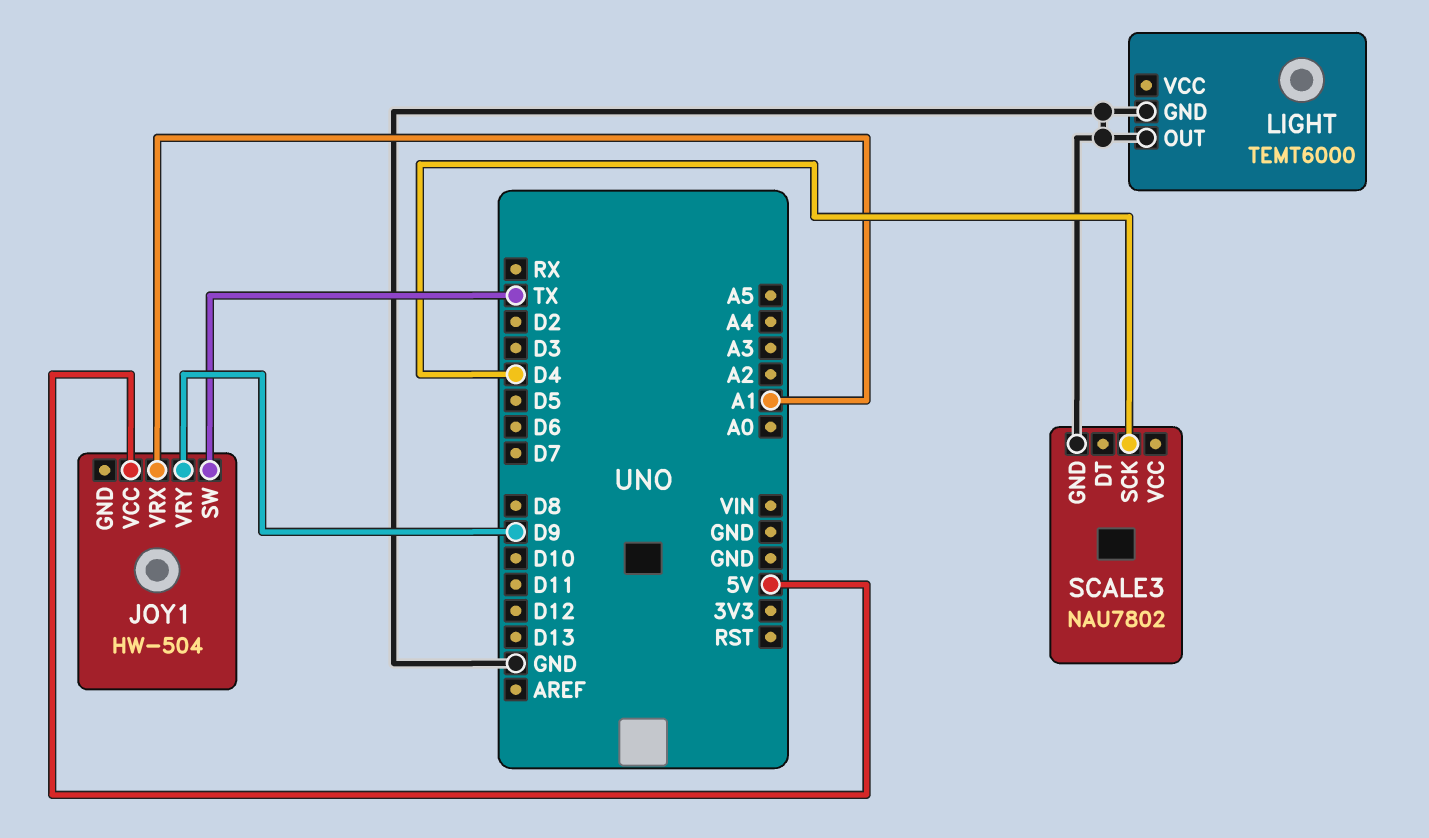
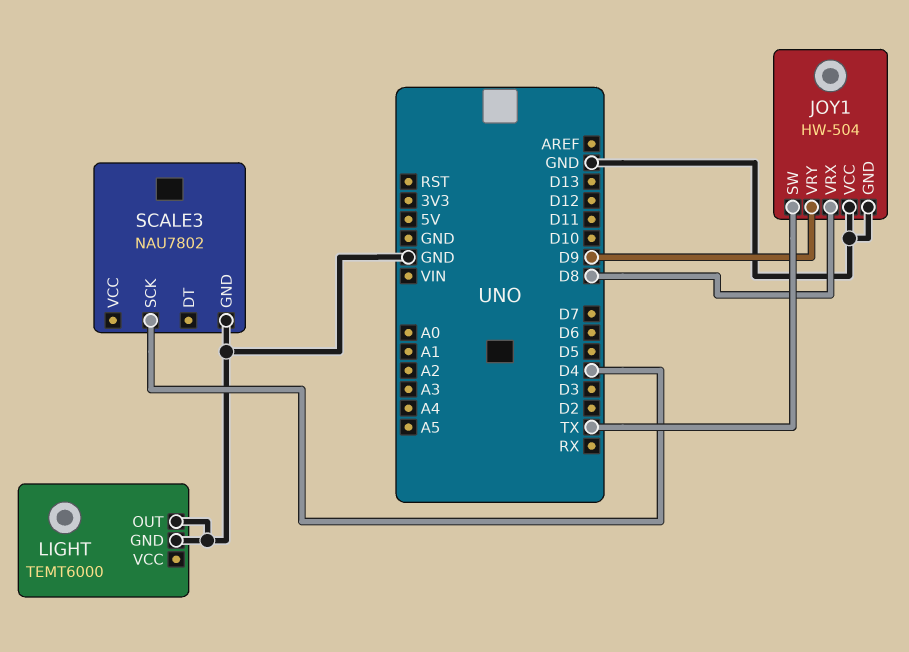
JOY1 pin GND: none -> GND
JOY1 pin VCC: 5V -> GND
JOY1 pin VRX: A1 -> D8

